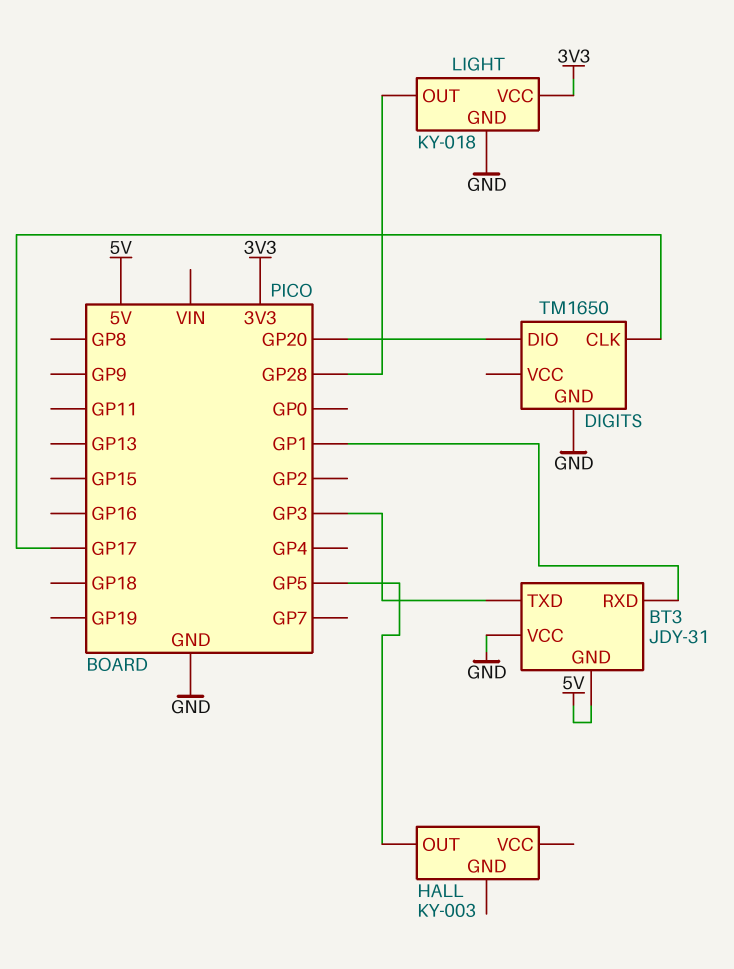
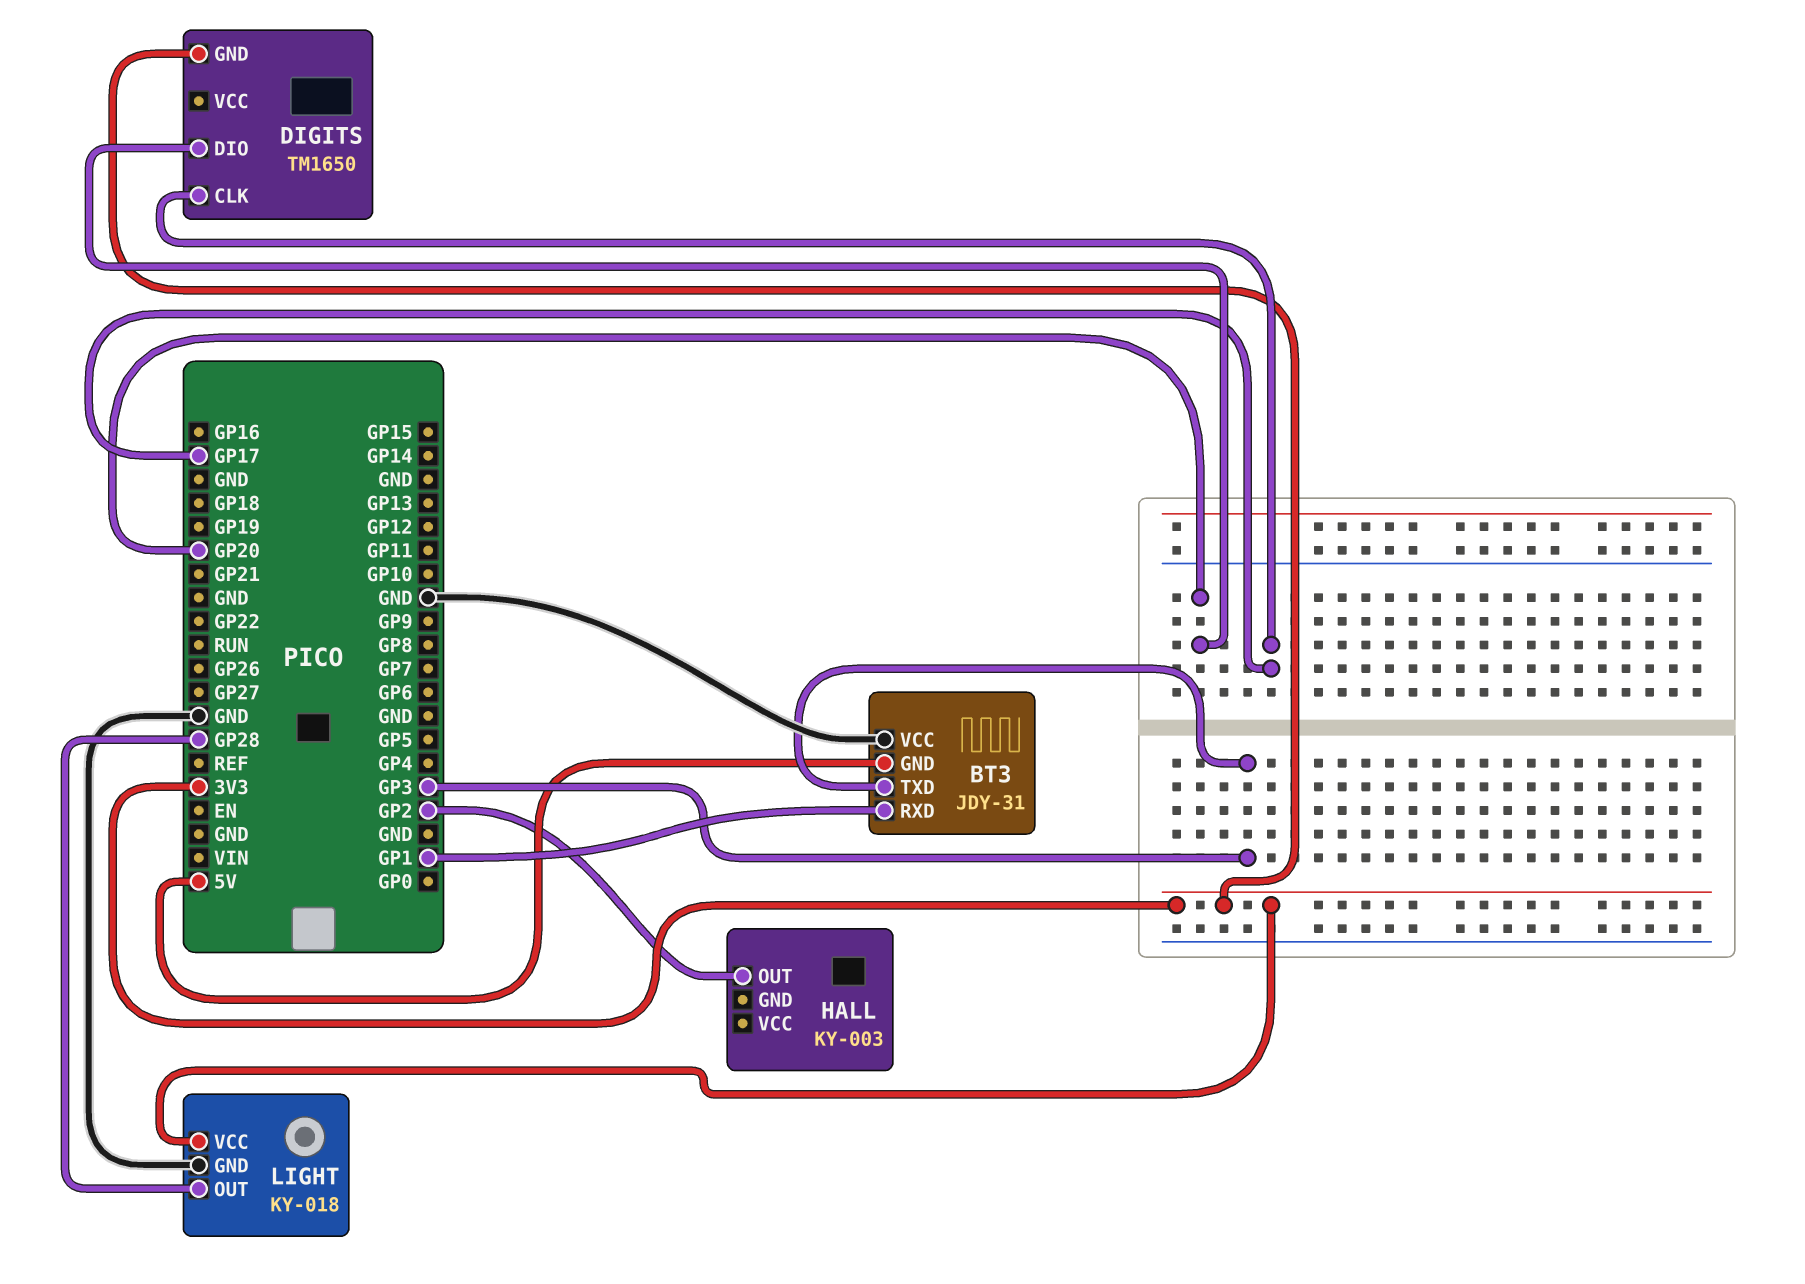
DIGITS pin GND: GND -> 3V3
HALL pin OUT: GP5 -> GP2

